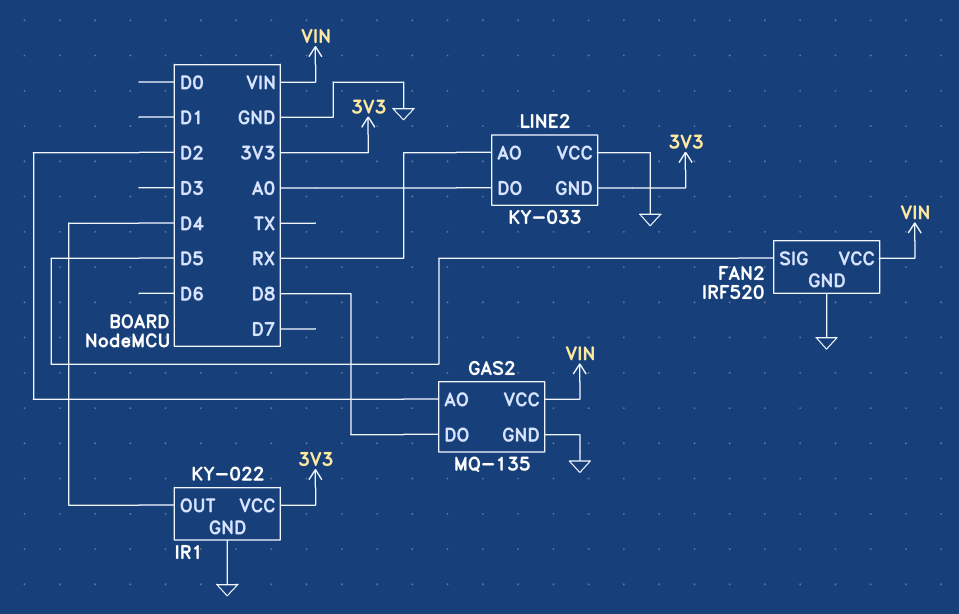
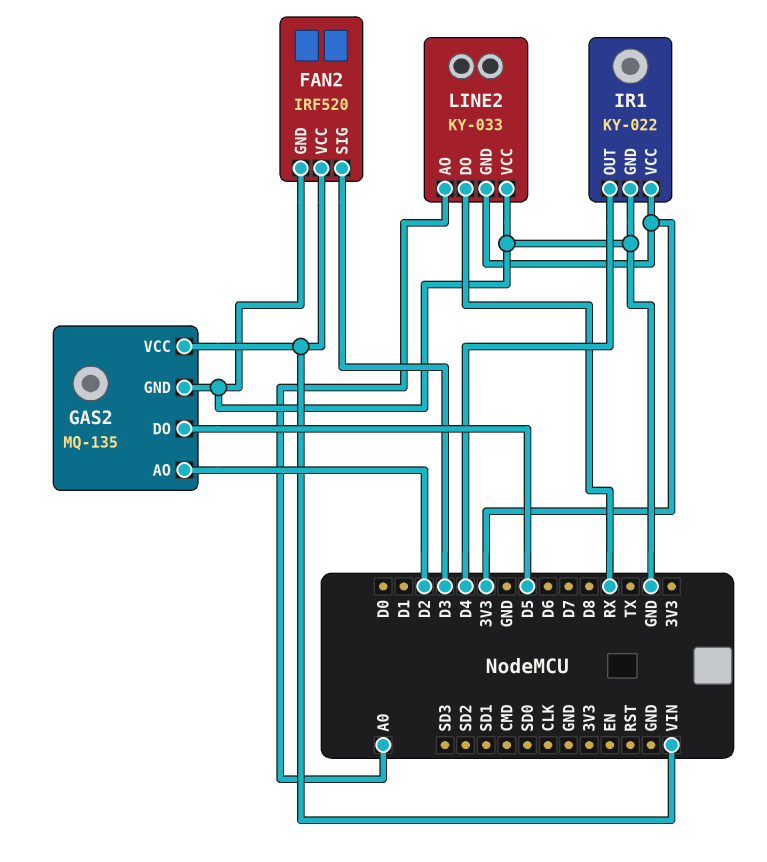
FAN2 pin SIG: D5 -> D3
GAS2 pin DO: D8 -> D5
LINE2 pin AO: RX -> A0
LINE2 pin DO: A0 -> RX

